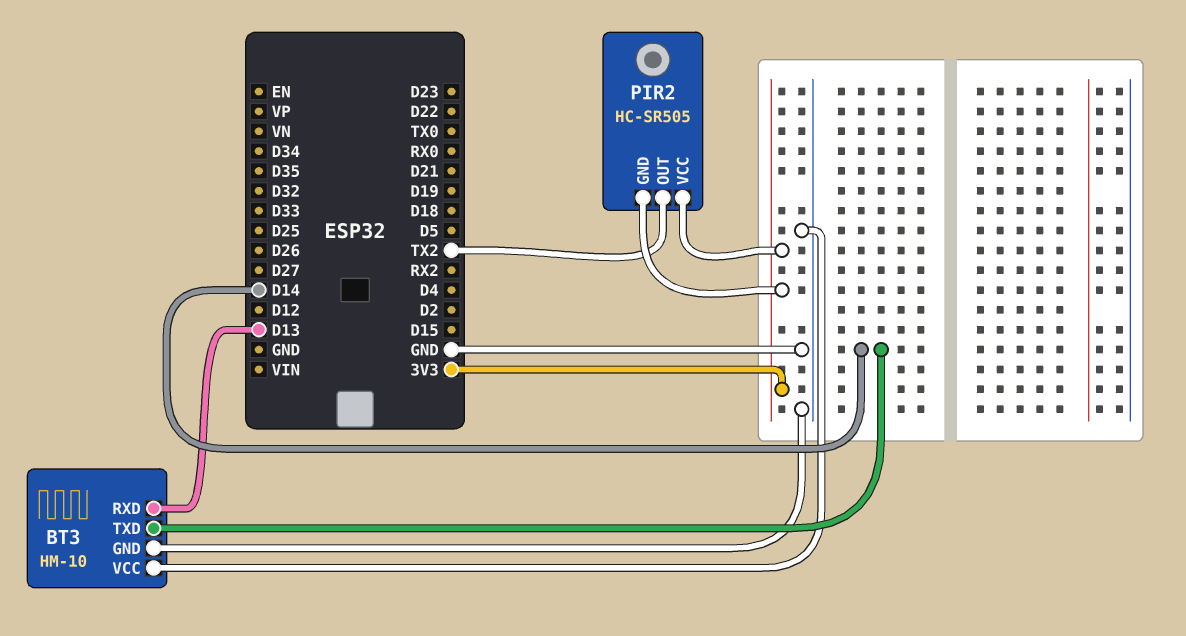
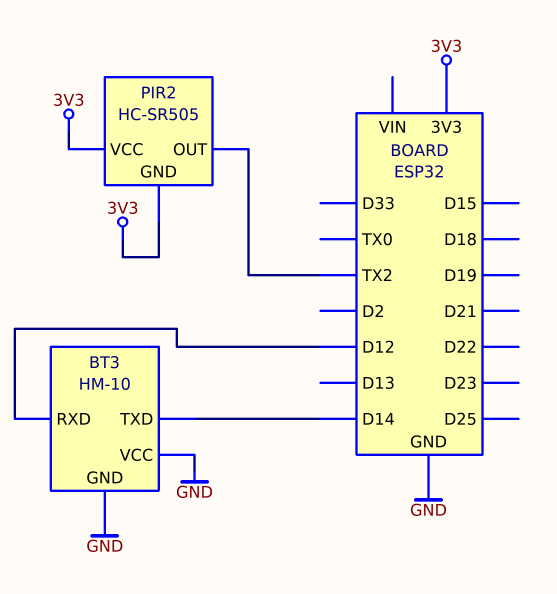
BT3 pin RXD: D13 -> D12

